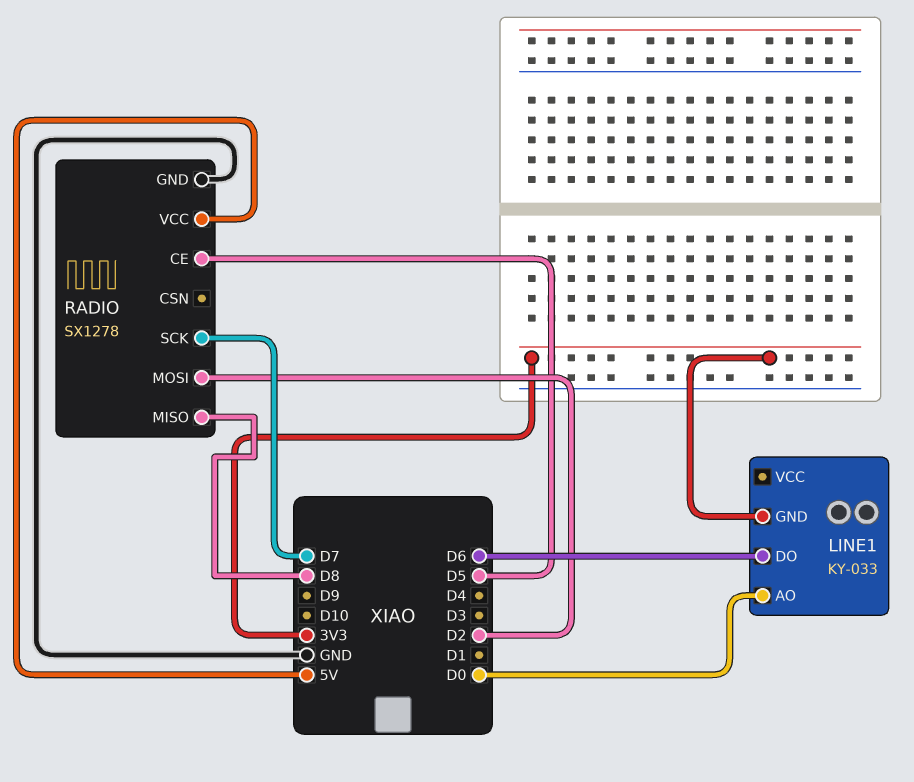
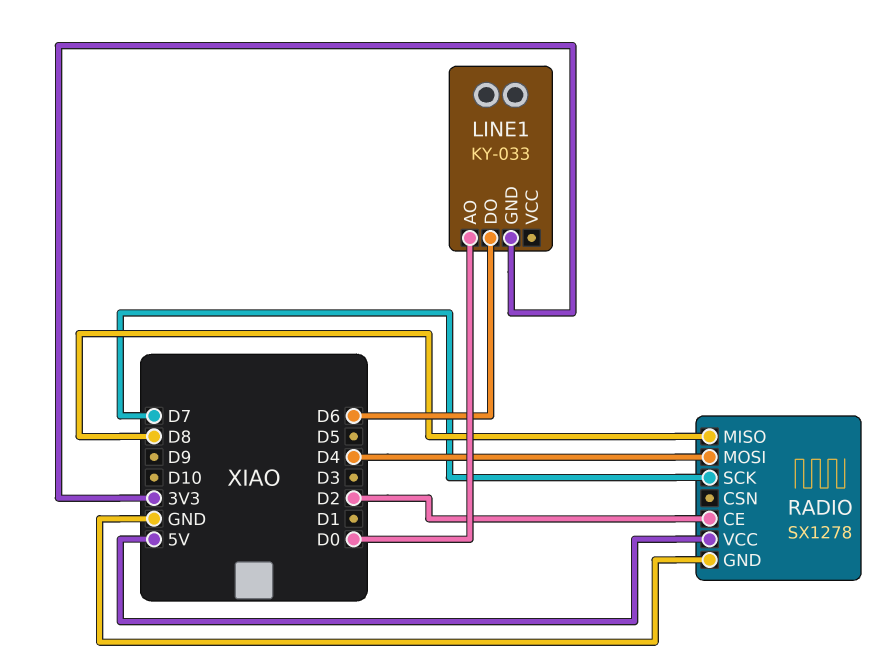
RADIO pin CE: D5 -> D2
RADIO pin MOSI: D2 -> D4

